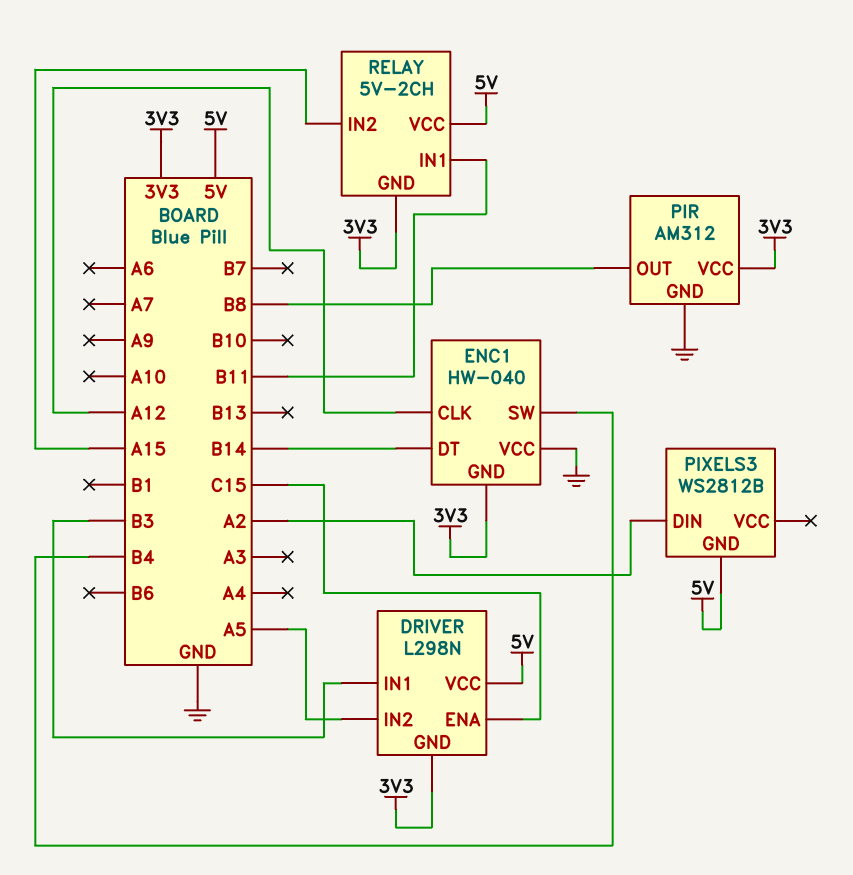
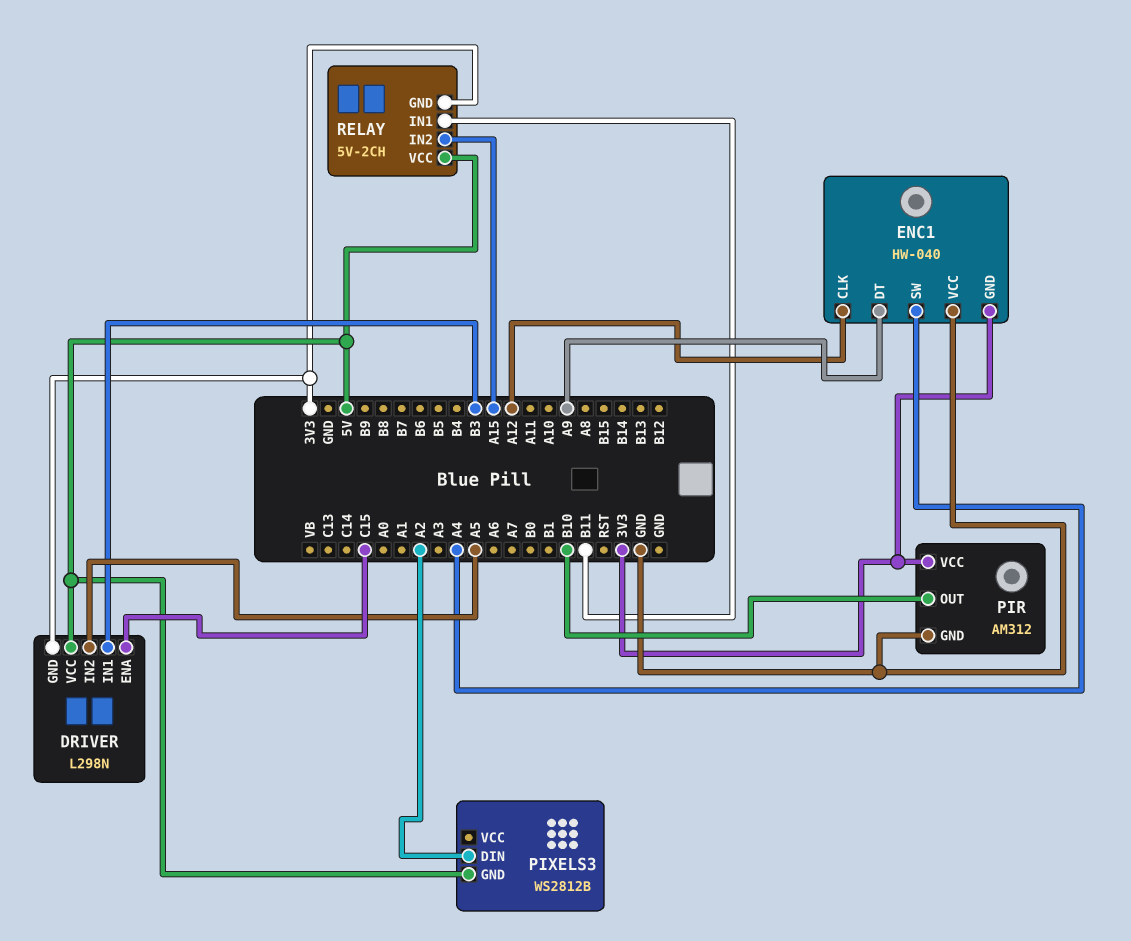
ENC1 pin DT: B14 -> A9
ENC1 pin SW: B4 -> A4
PIR pin OUT: B8 -> B10

